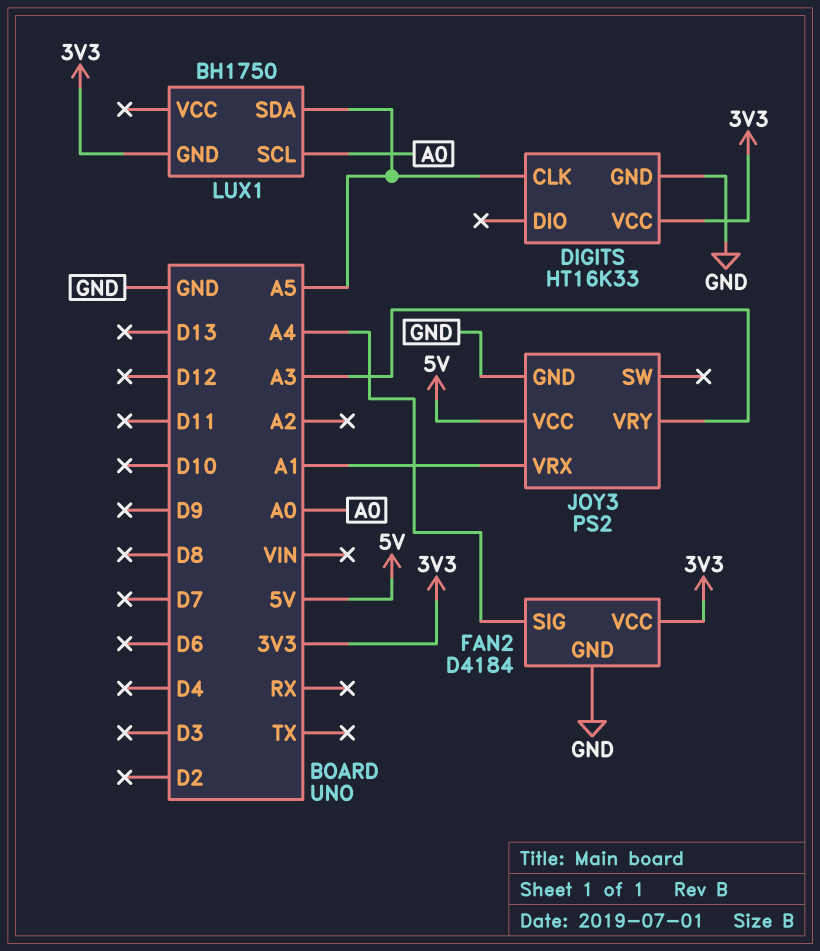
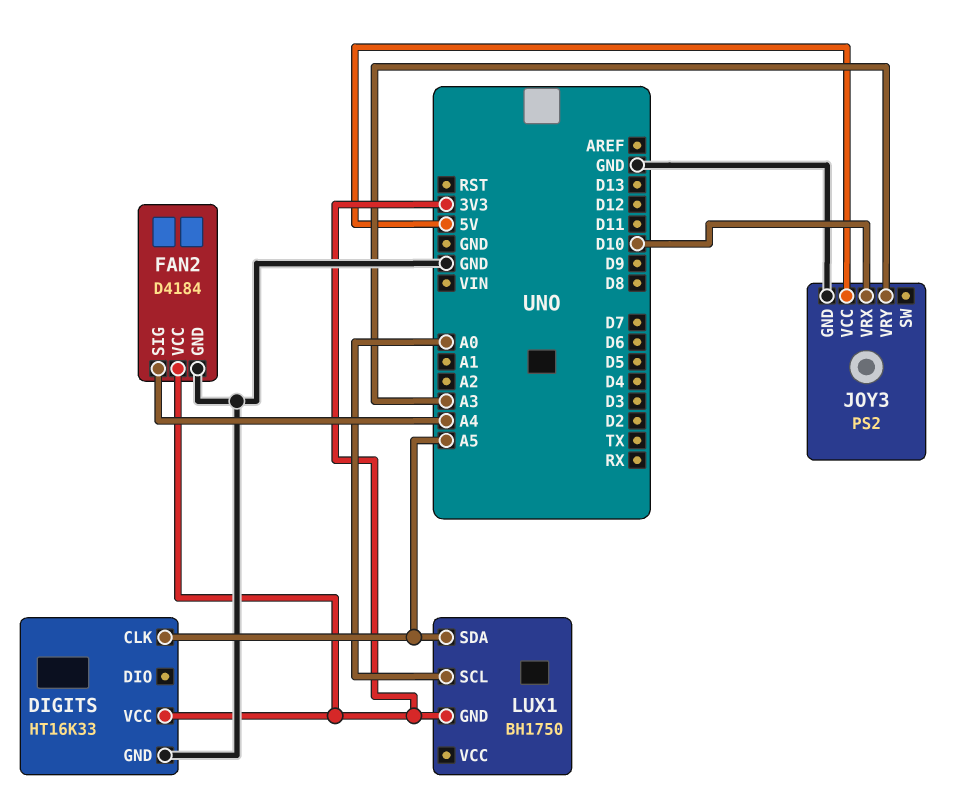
JOY3 pin VRX: A1 -> D10

